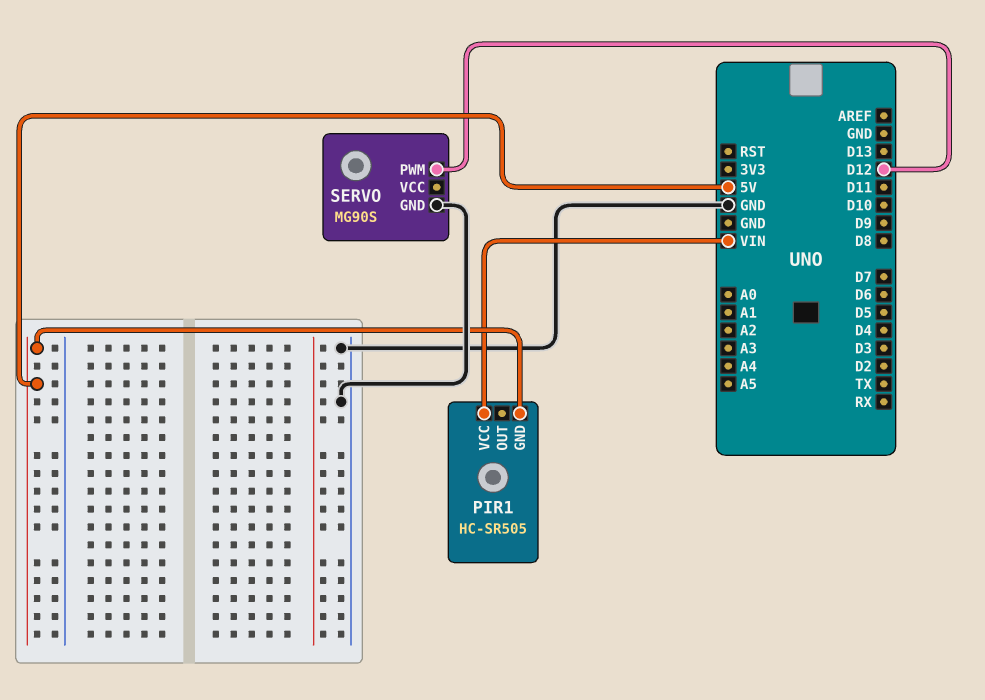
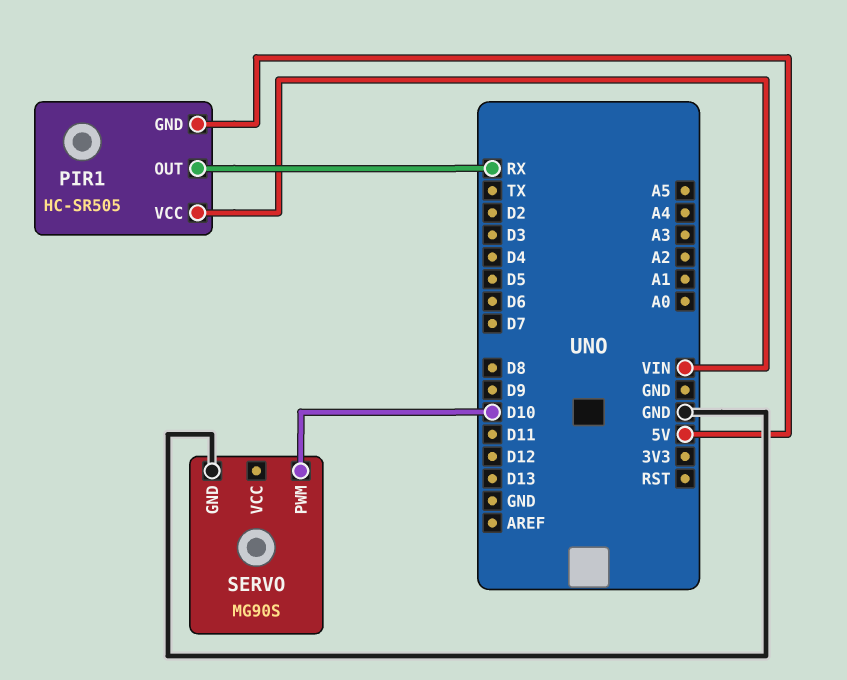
PIR1 pin OUT: none -> RX
SERVO pin PWM: D12 -> D10

